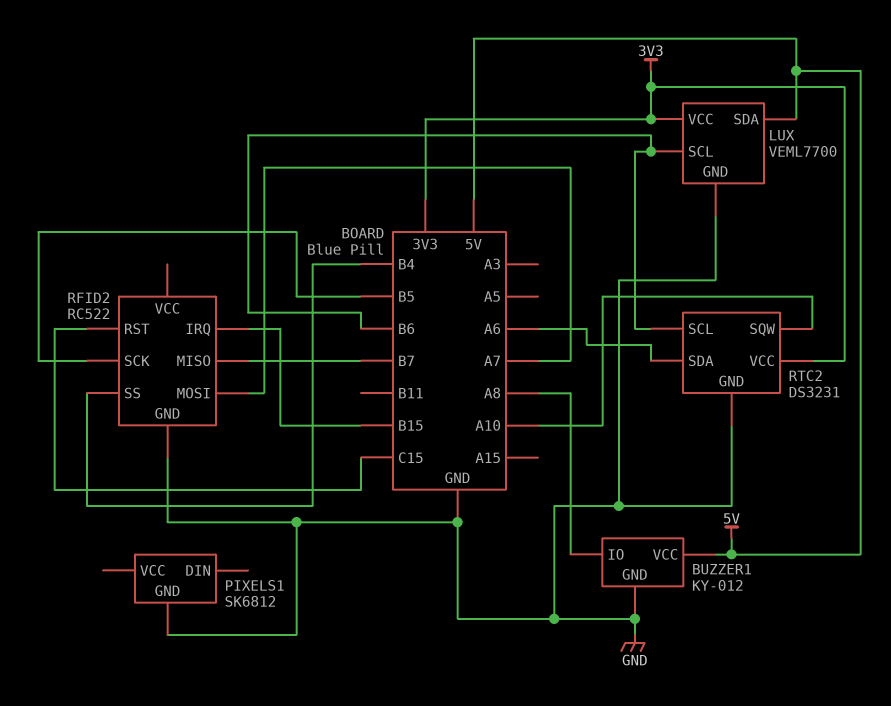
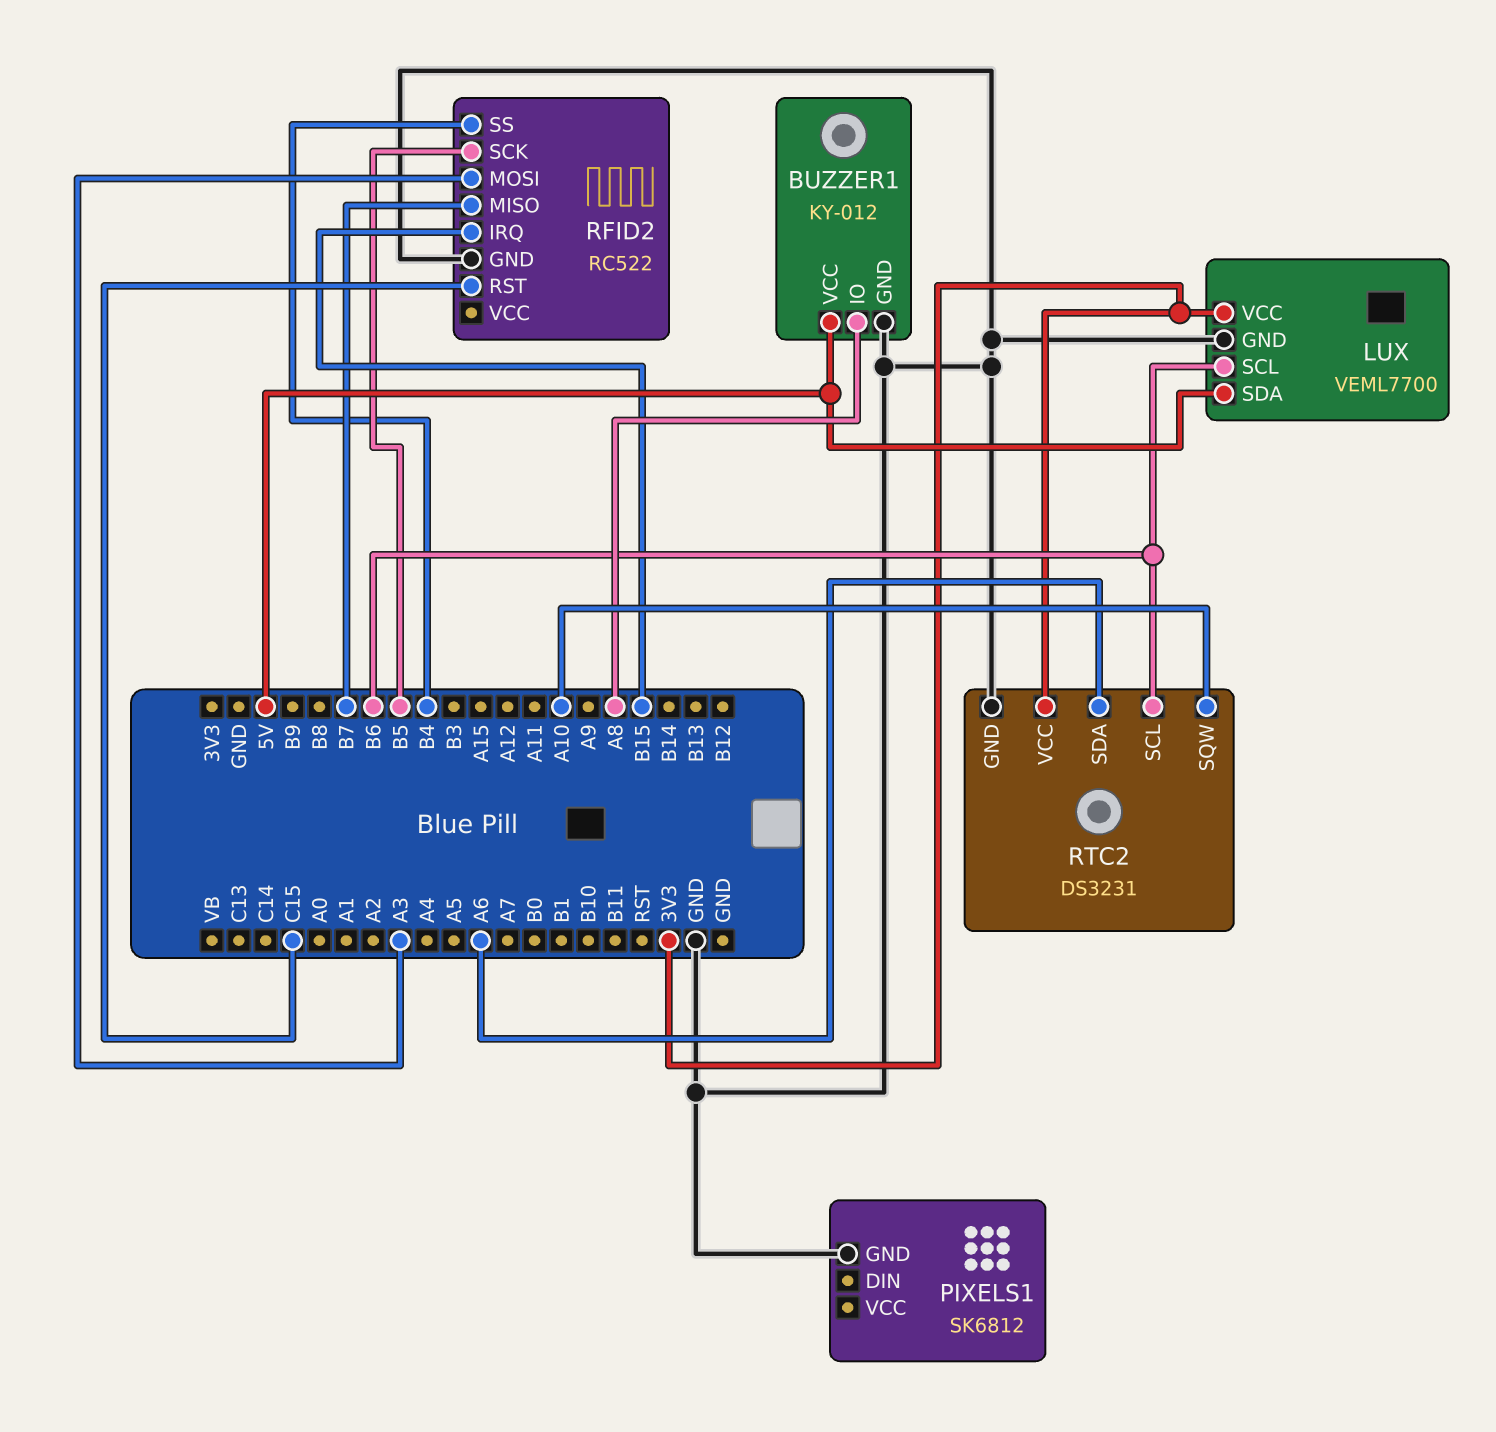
RFID2 pin MOSI: A7 -> A3

